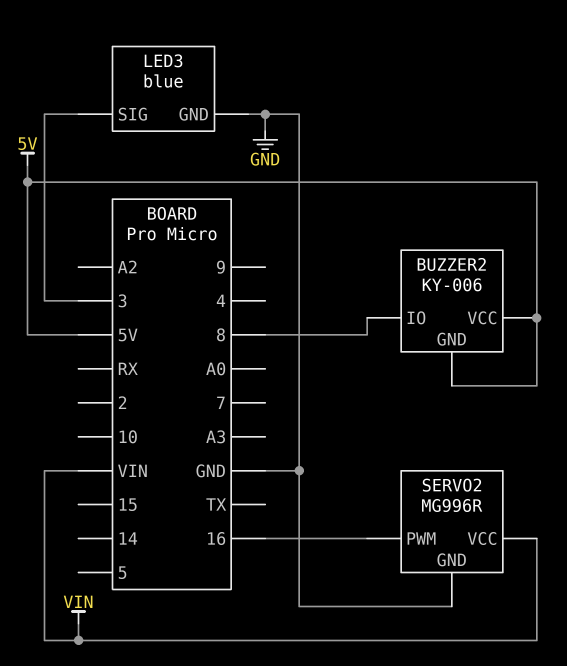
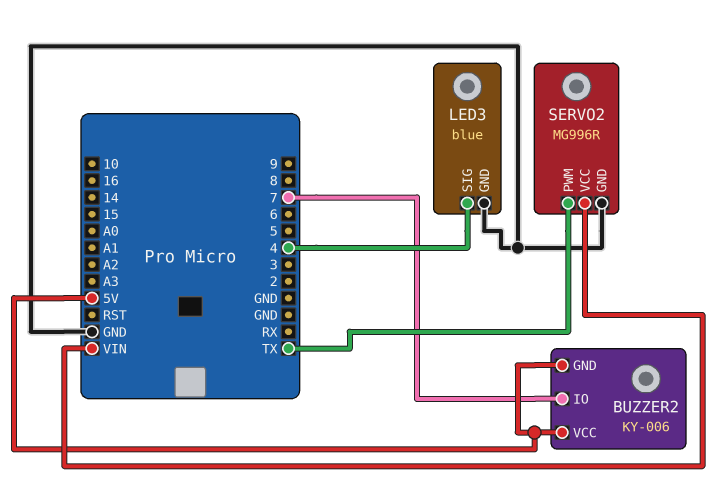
BUZZER2 pin IO: 8 -> 7
LED3 pin SIG: 3 -> 4
SERVO2 pin PWM: 16 -> TX

